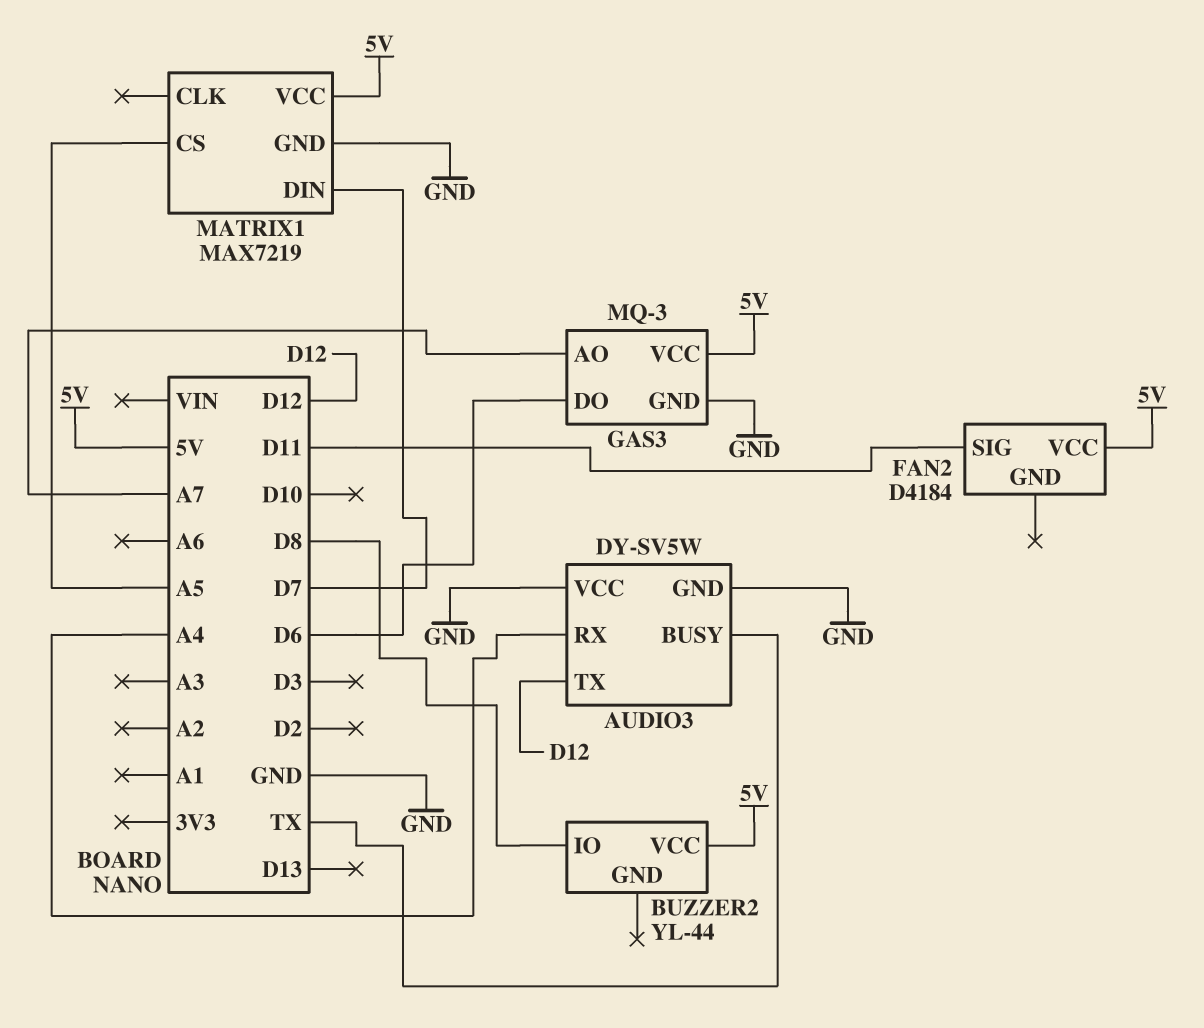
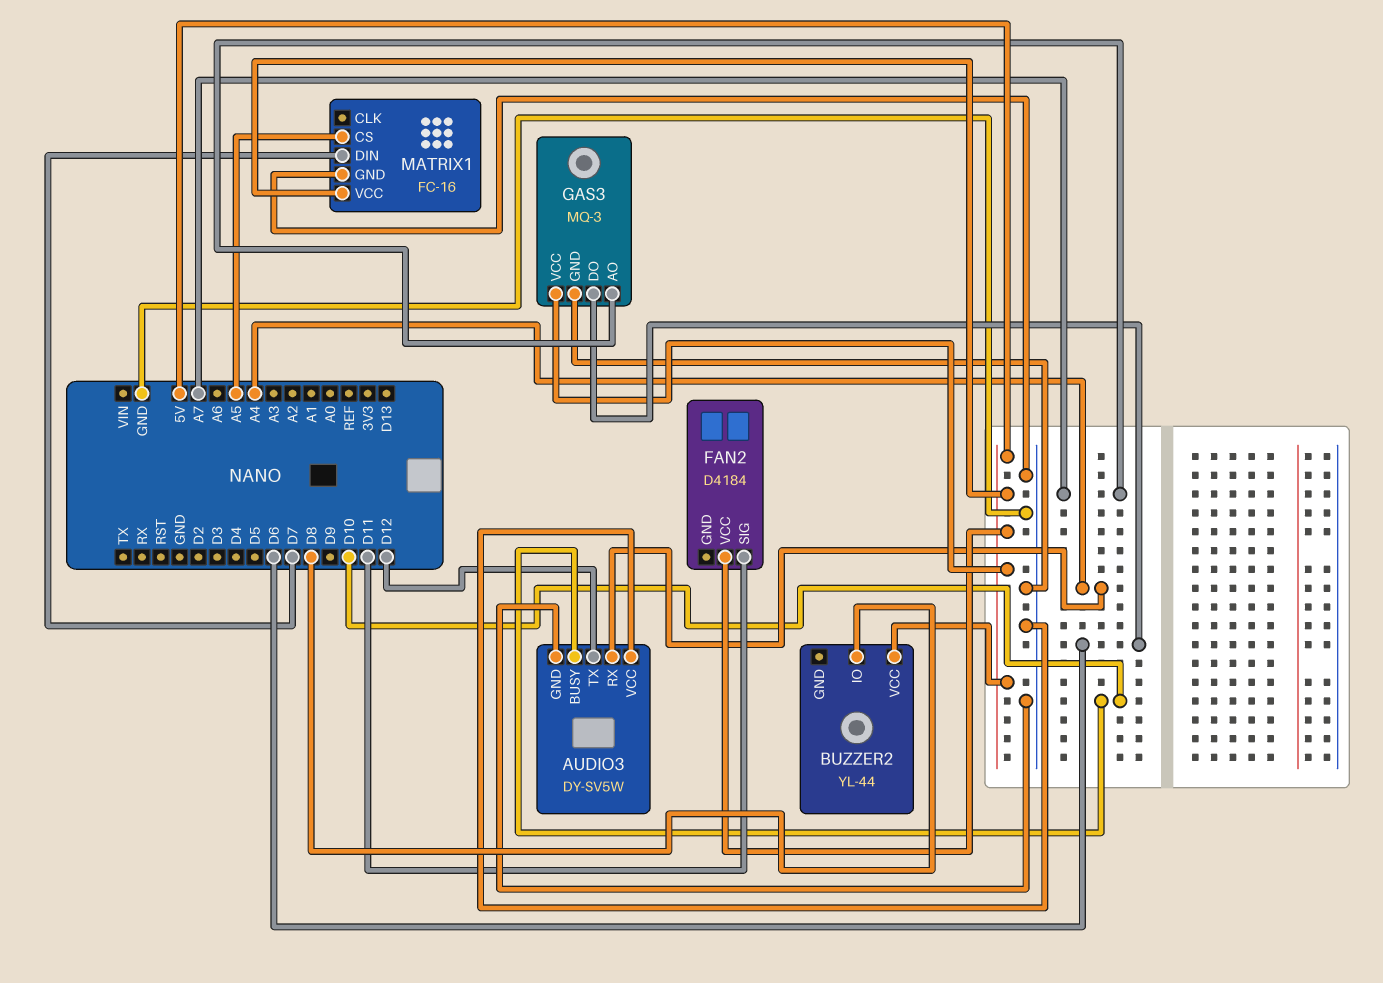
AUDIO3 pin BUSY: TX -> D10
MATRIX1: MAX7219 -> FC-16

